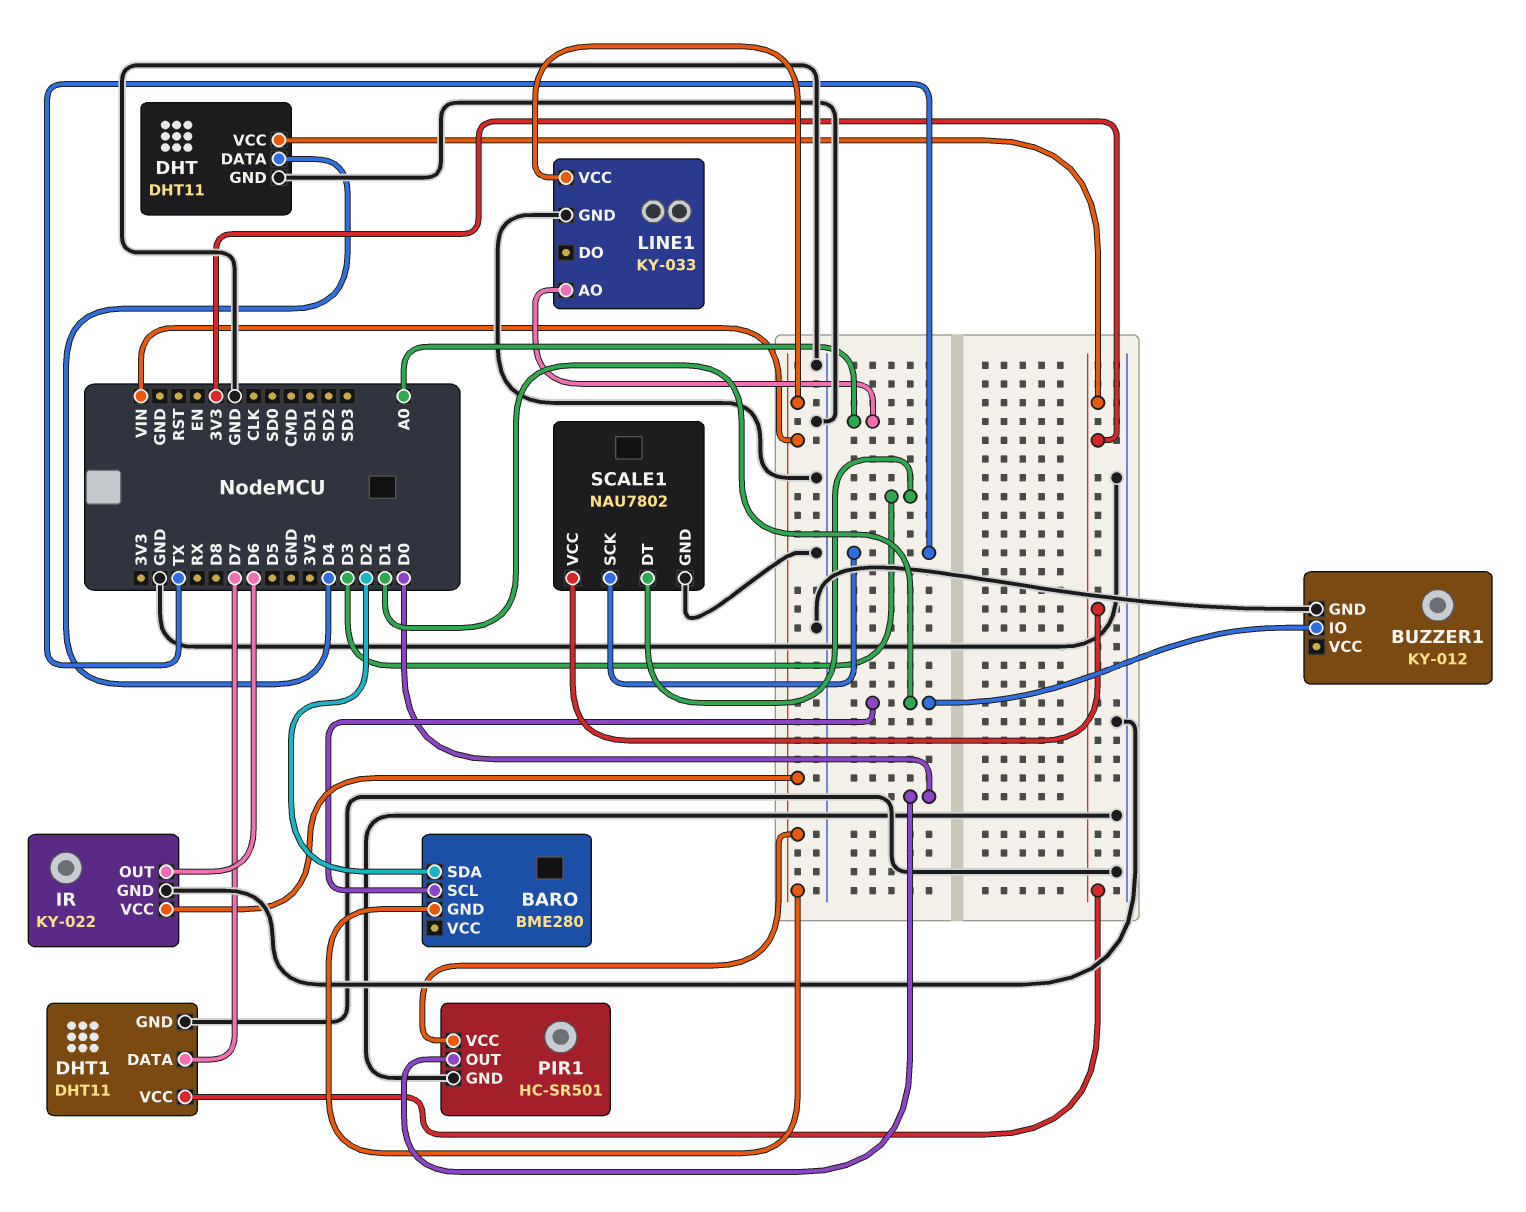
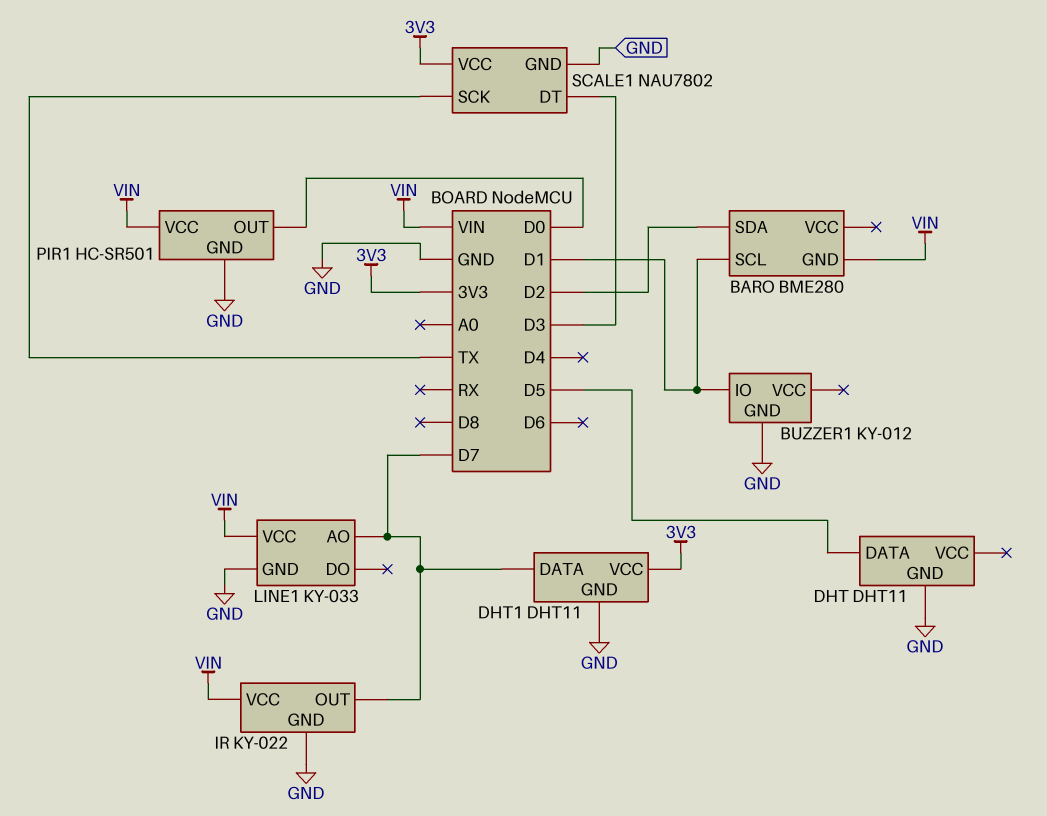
DHT pin DATA: D4 -> D5
DHT pin VCC: 3V3 -> none
IR pin OUT: D6 -> D7
LINE1 pin AO: A0 -> D7

